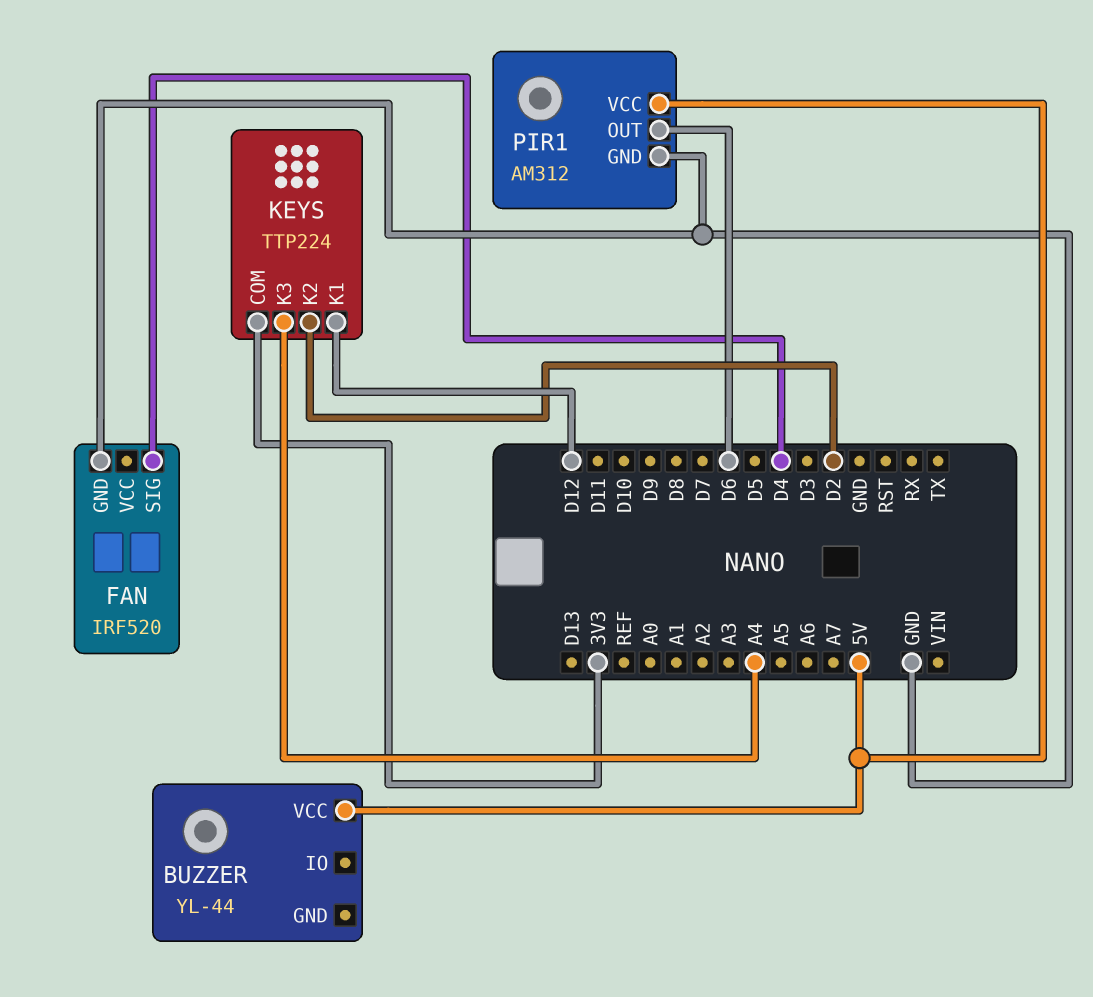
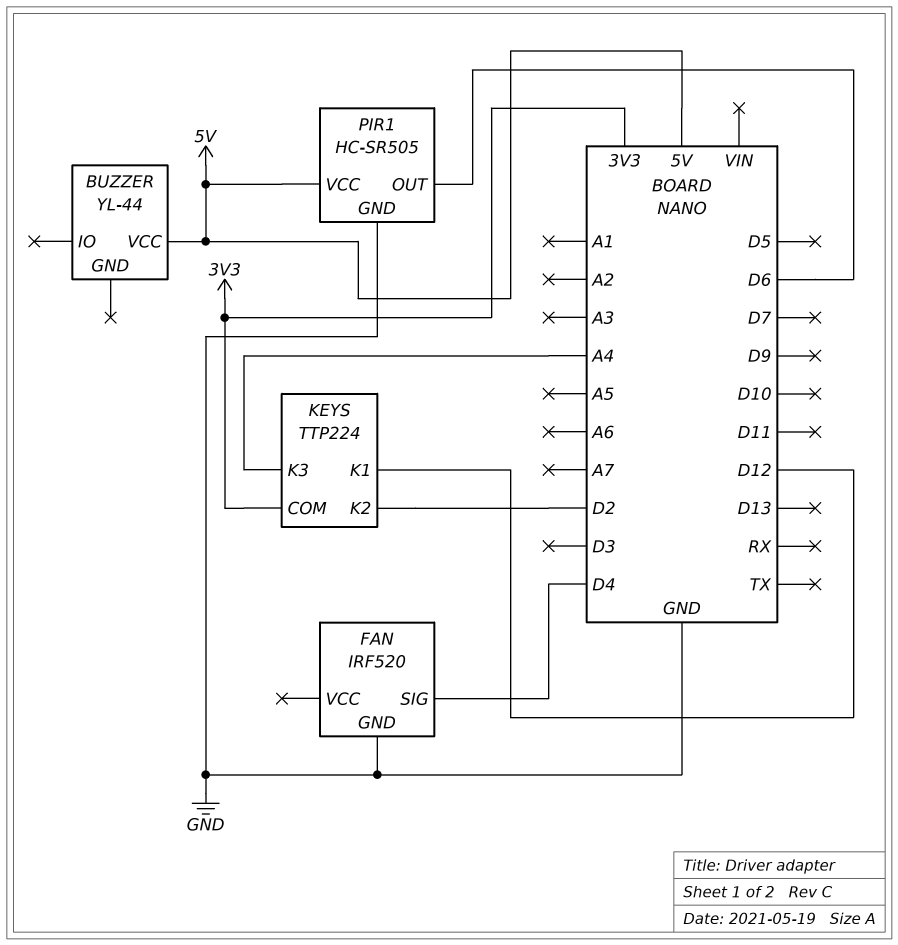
PIR1: AM312 -> HC-SR505

